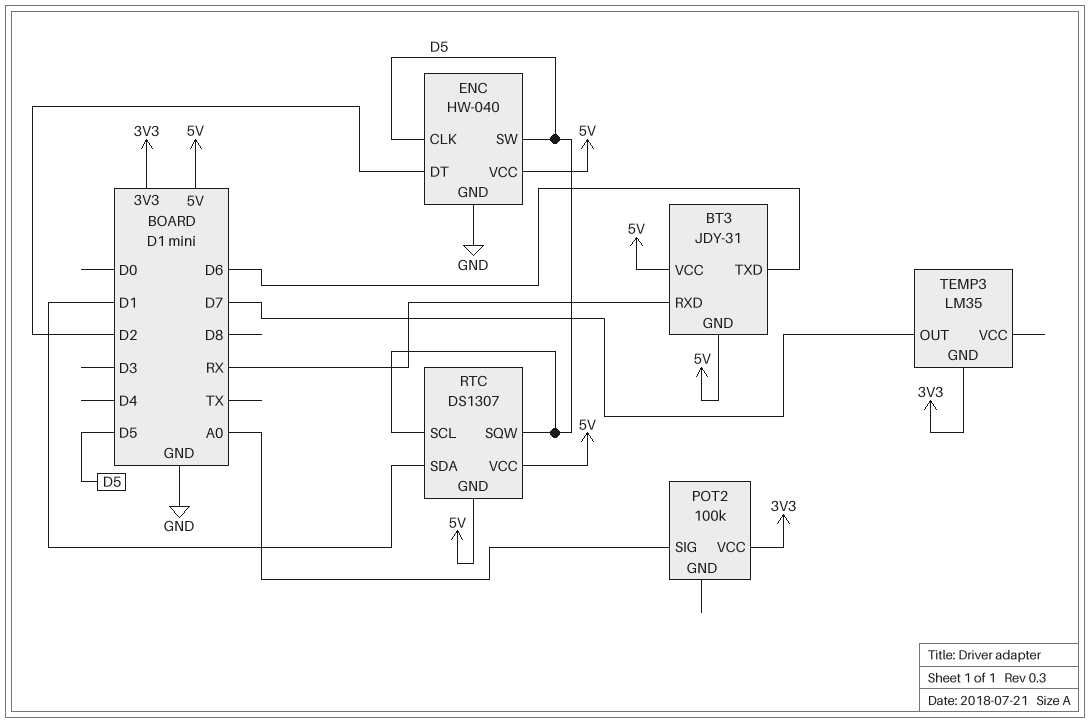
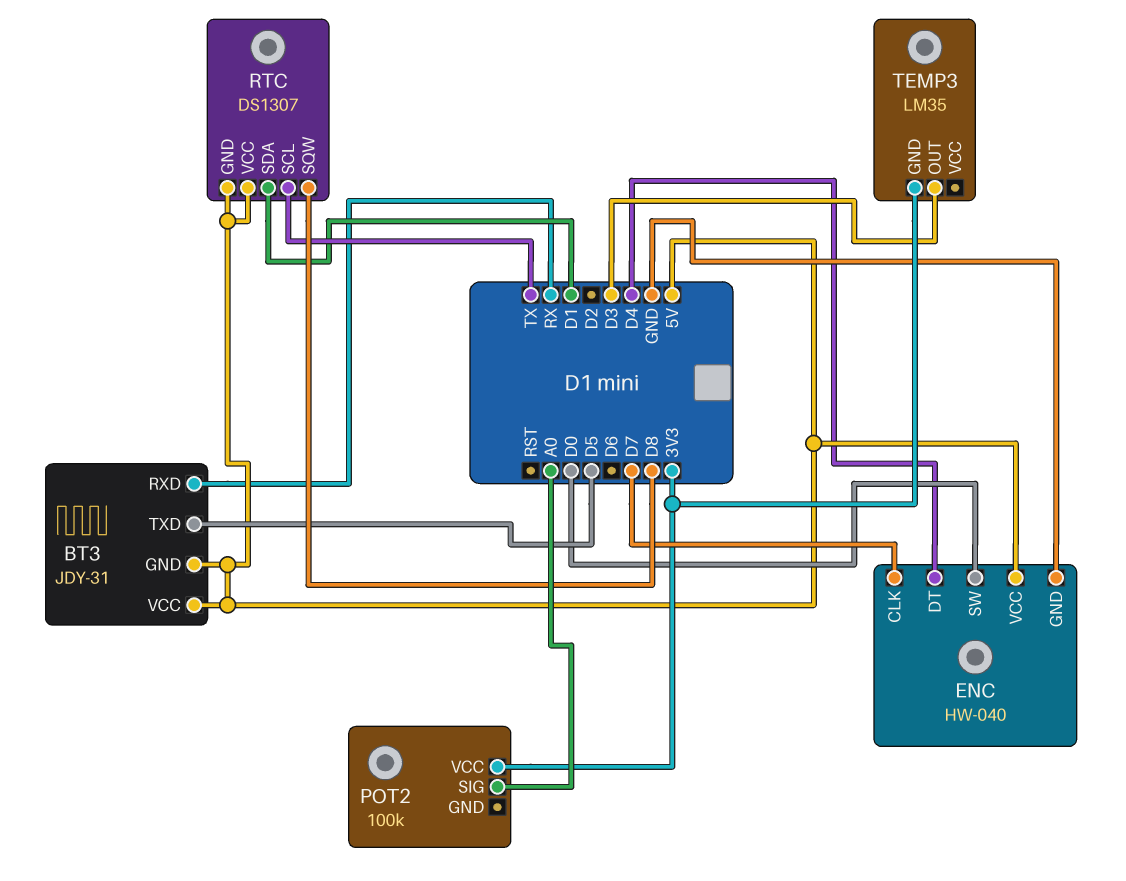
BT3 pin TXD: D6 -> D5
ENC pin CLK: D5 -> D7
ENC pin DT: D2 -> D4
ENC pin SW: D5 -> D0
RTC pin SCL: D5 -> TX
RTC pin SQW: D5 -> D8
TEMP3 pin OUT: D7 -> D3

